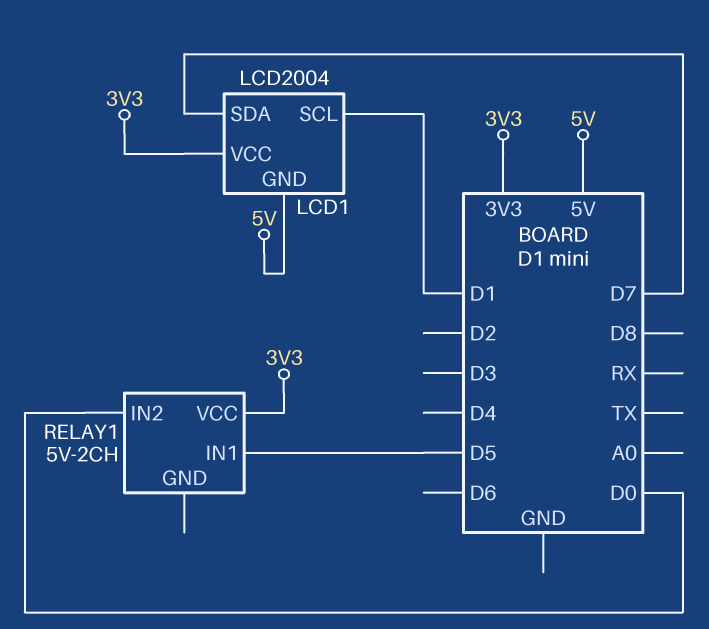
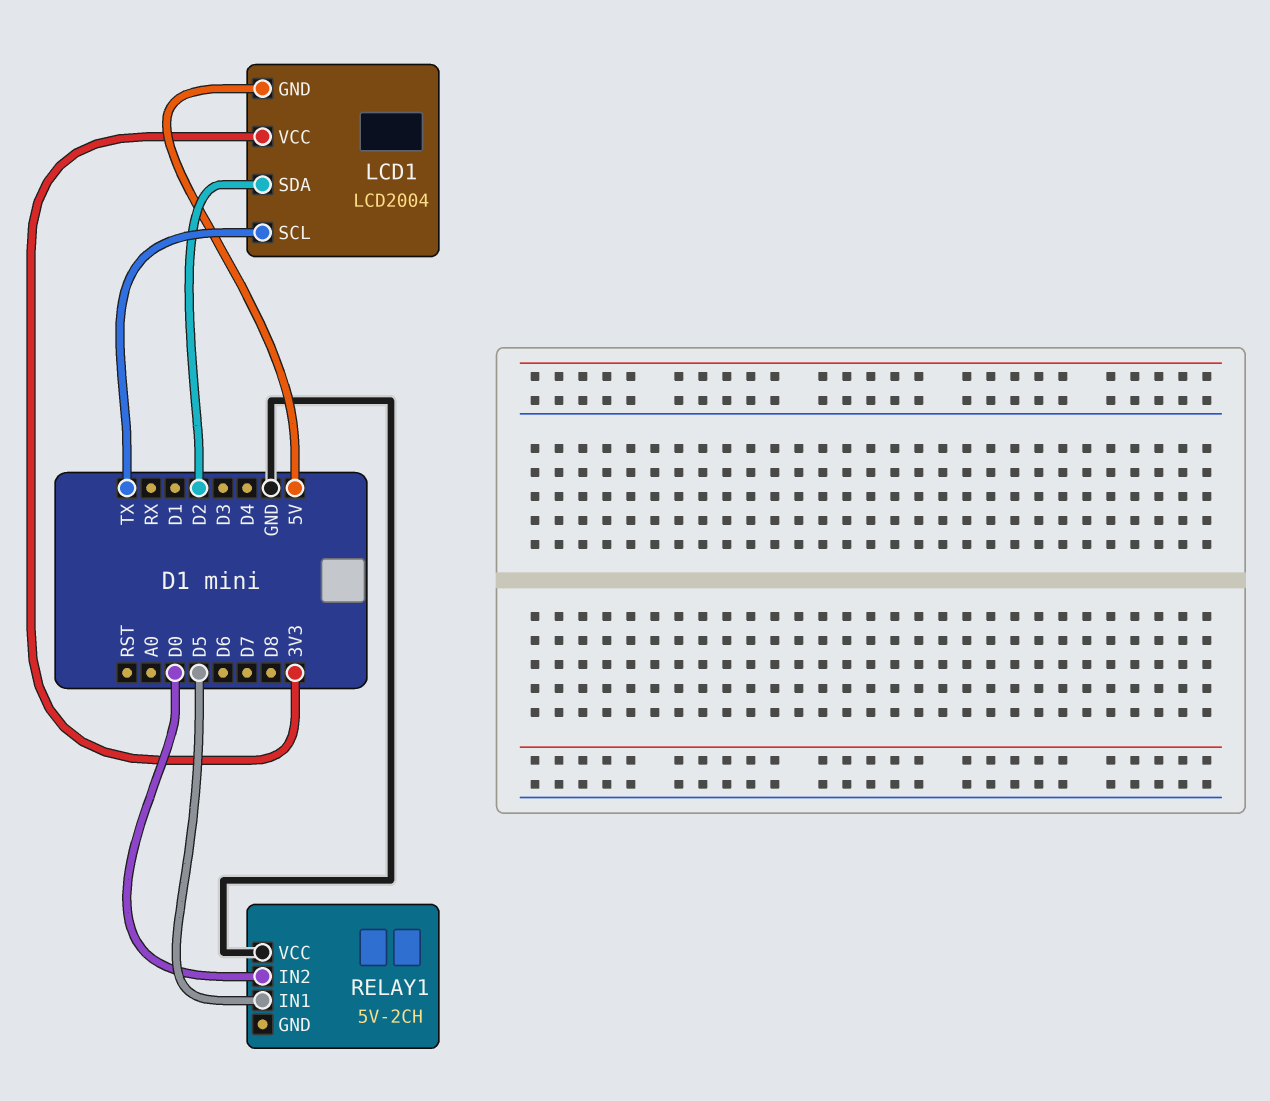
LCD1 pin SCL: D1 -> TX
LCD1 pin SDA: D7 -> D2
RELAY1 pin VCC: 3V3 -> GND

